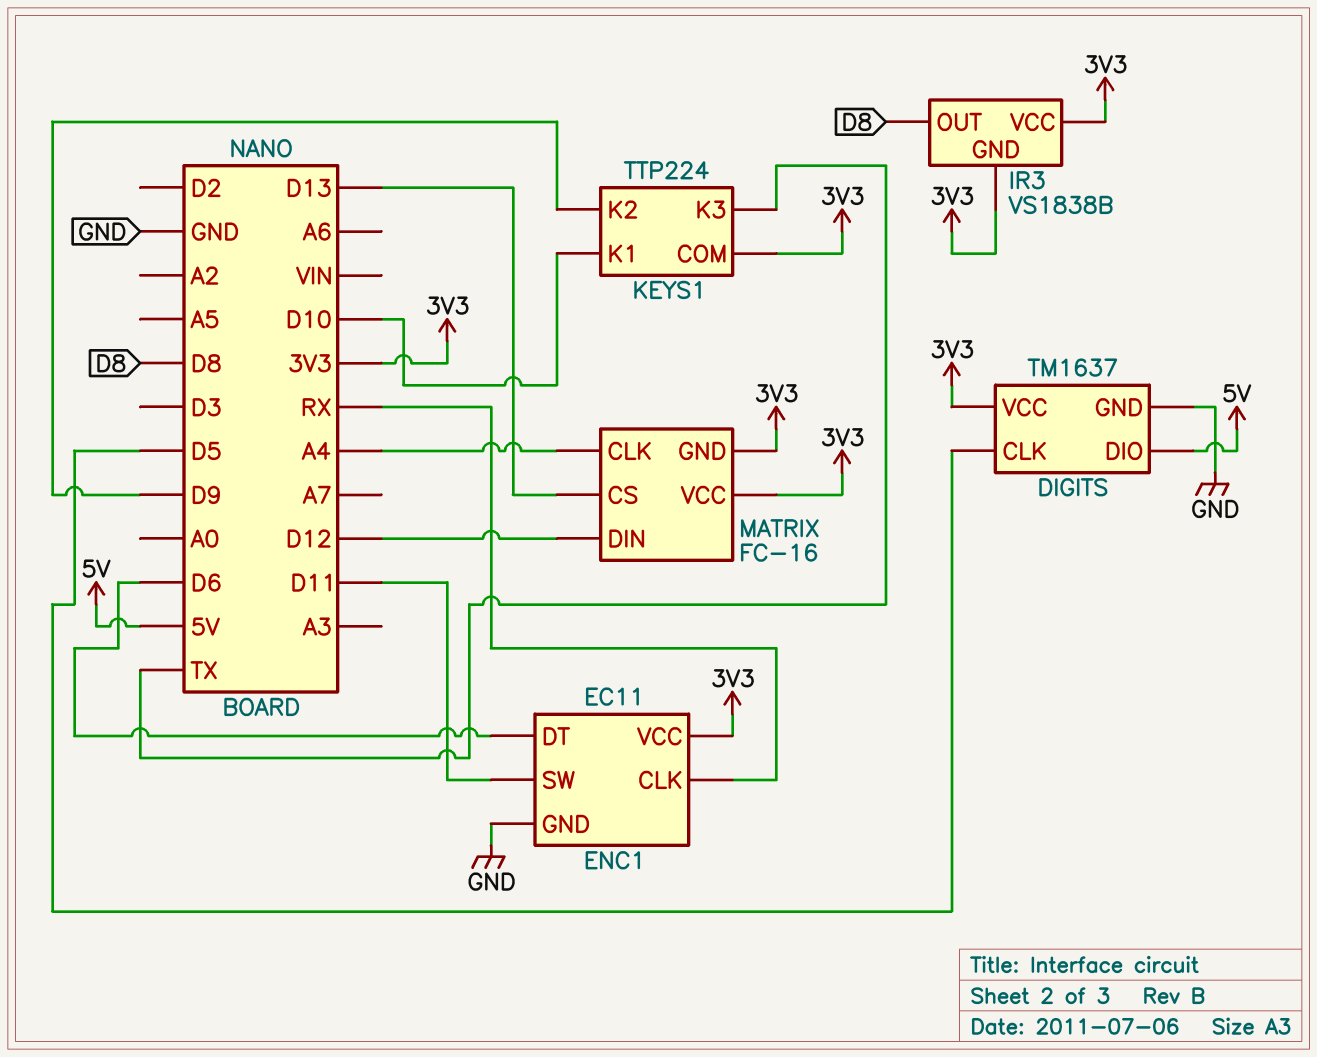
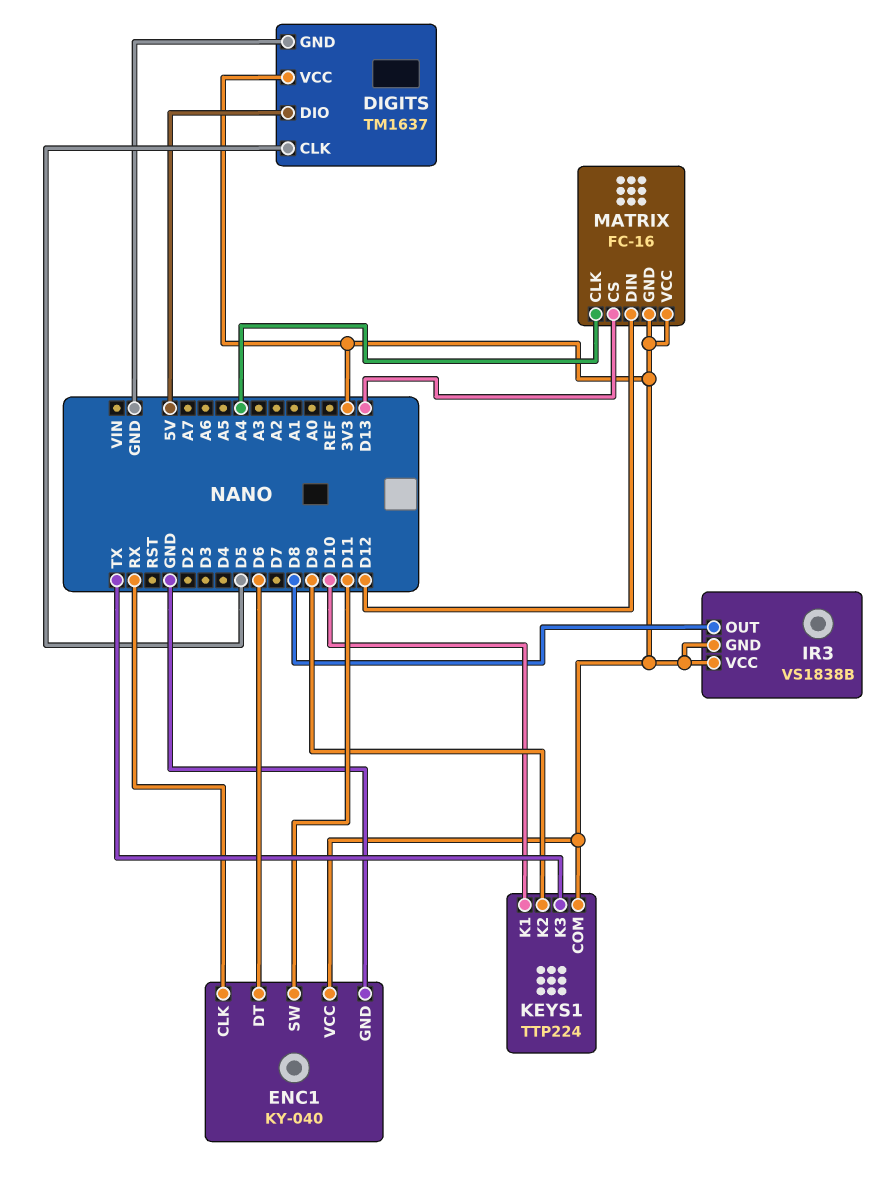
ENC1: EC11 -> KY-040

